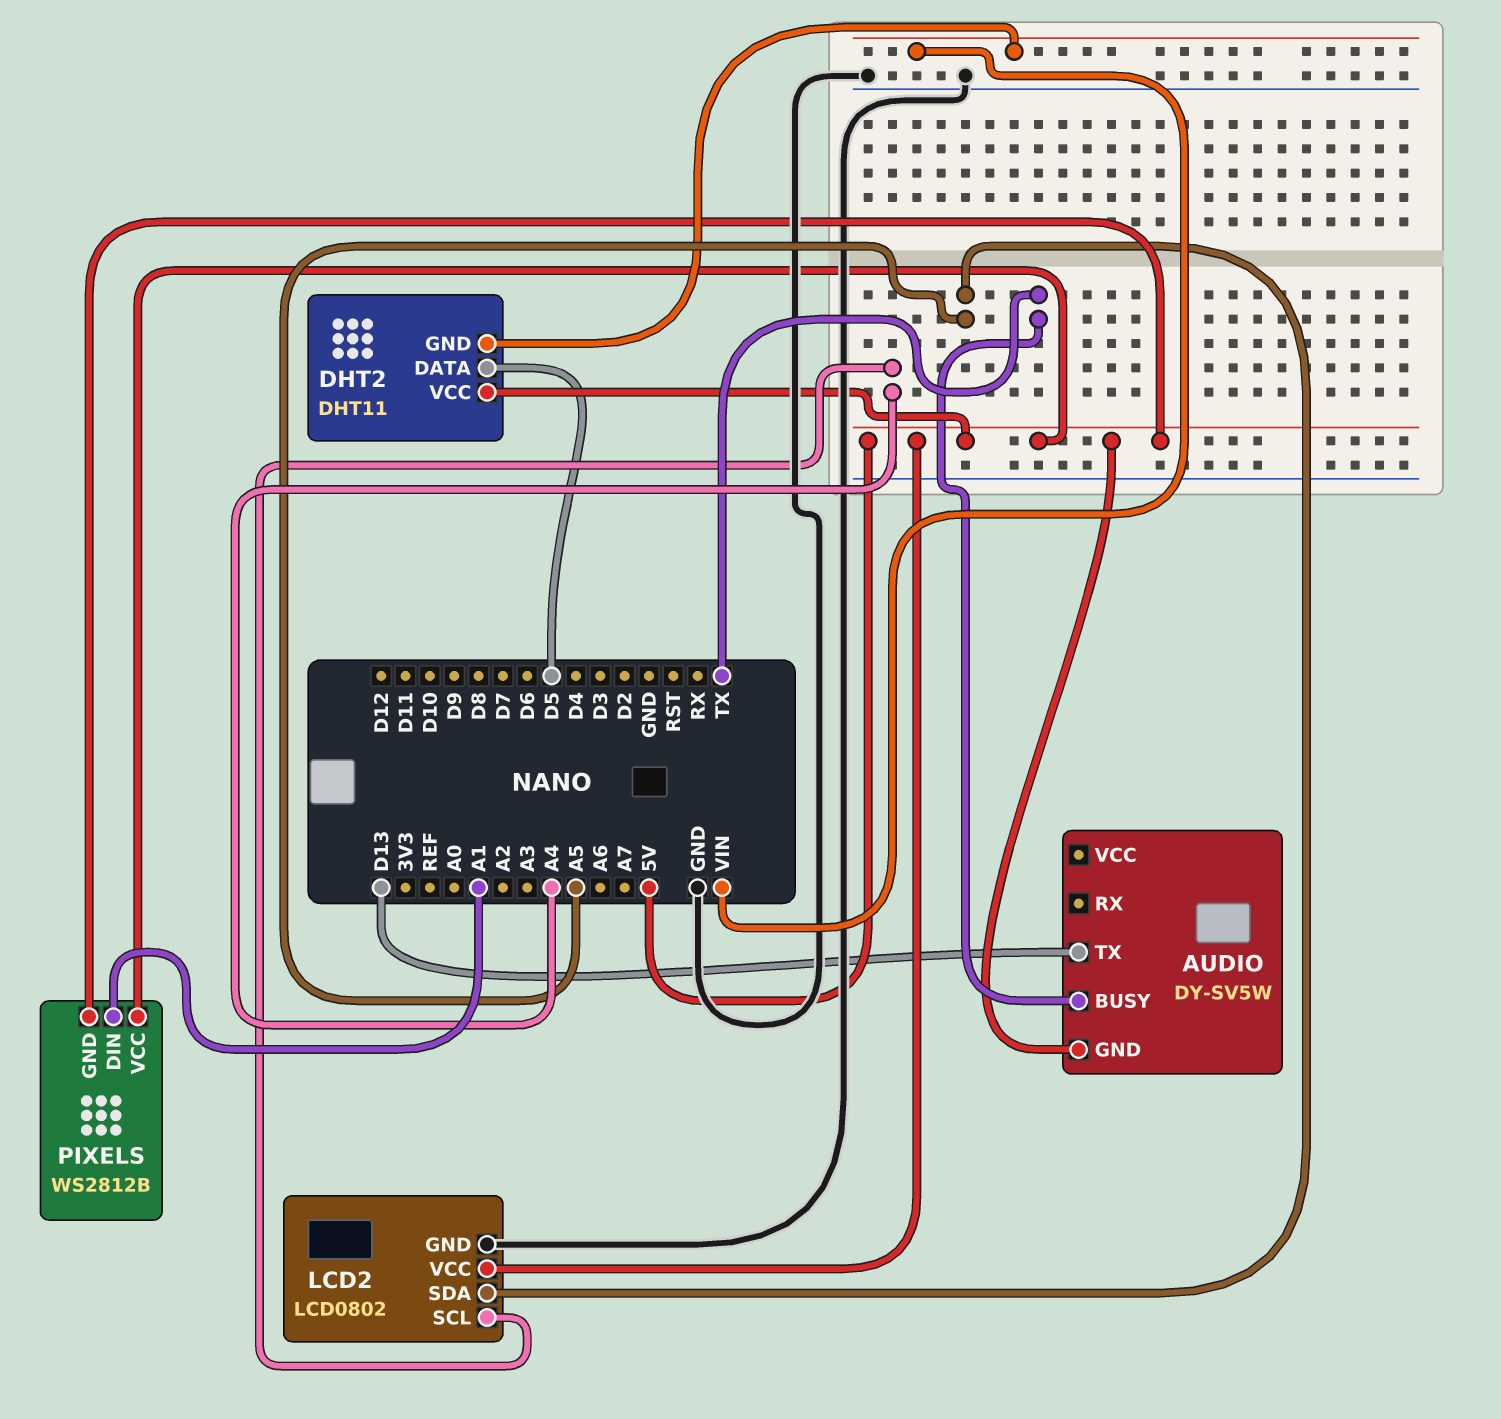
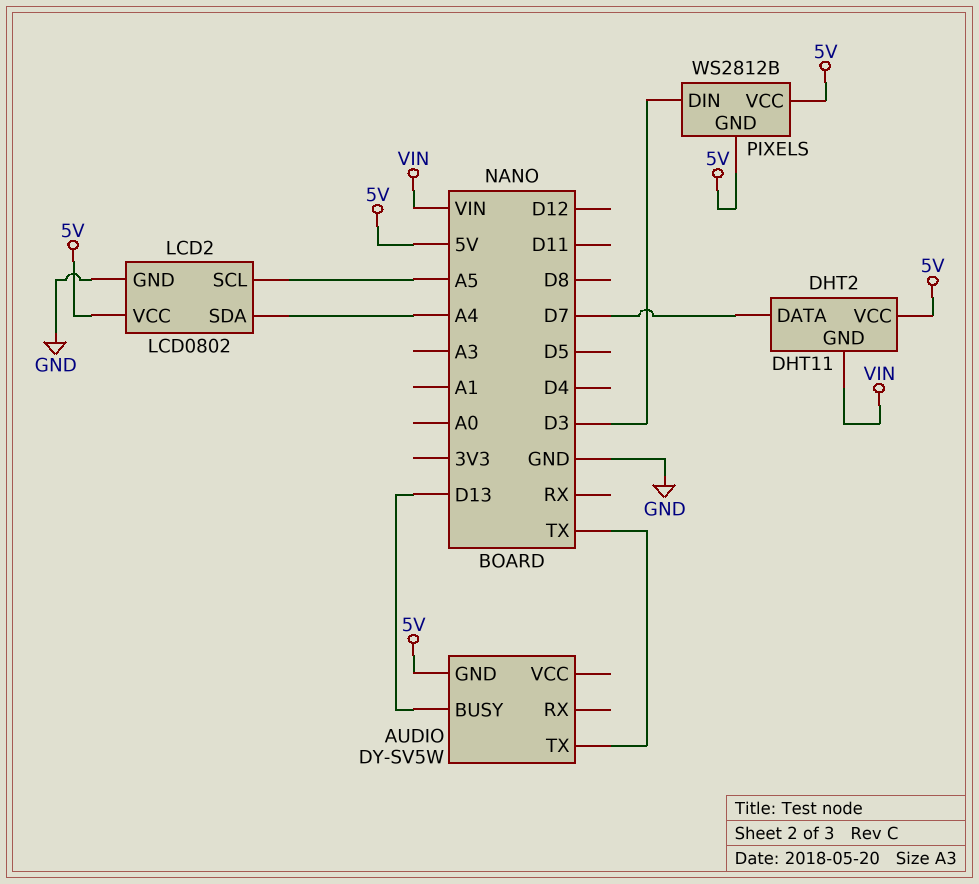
AUDIO pin BUSY: TX -> D13
AUDIO pin TX: D13 -> TX
DHT2 pin DATA: D5 -> D7
LCD2 pin SCL: A4 -> A5
LCD2 pin SDA: A5 -> A4
PIXELS pin DIN: A1 -> D3

